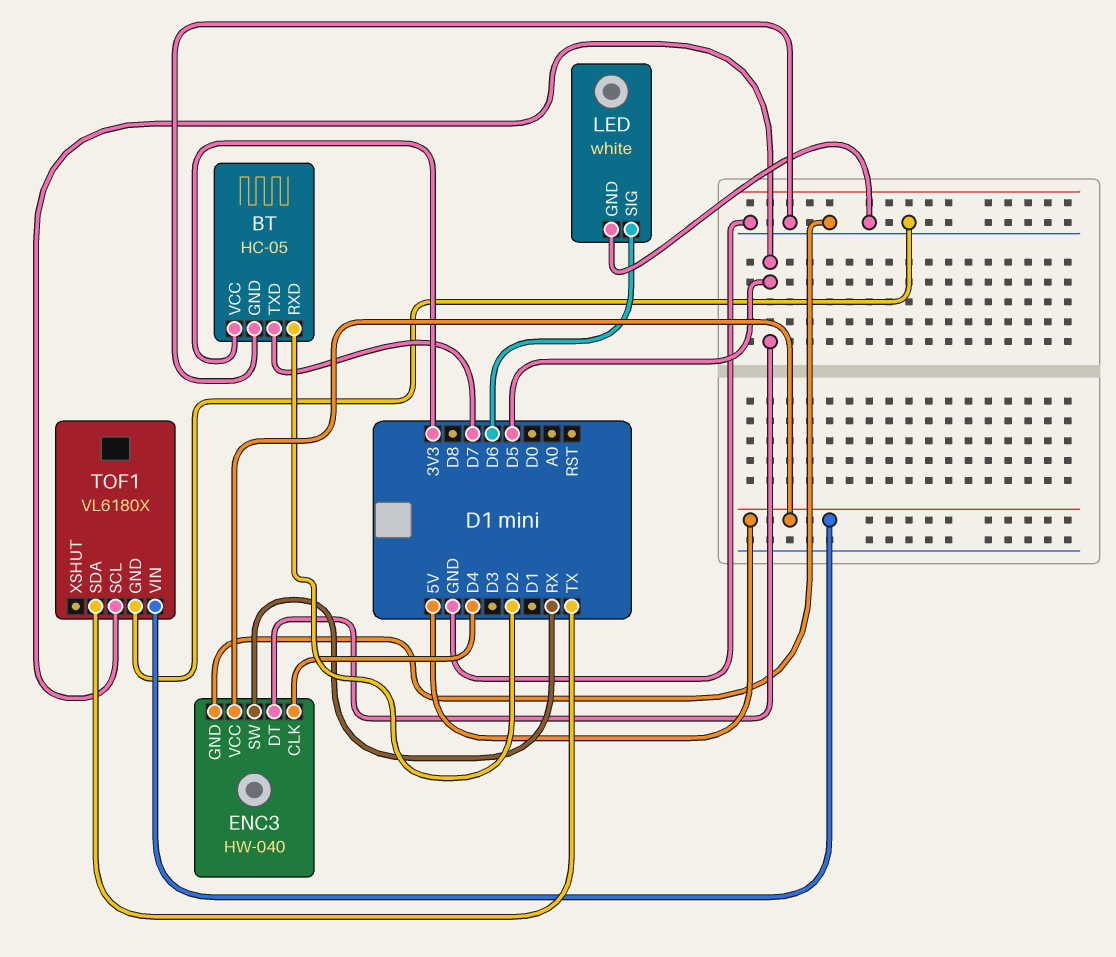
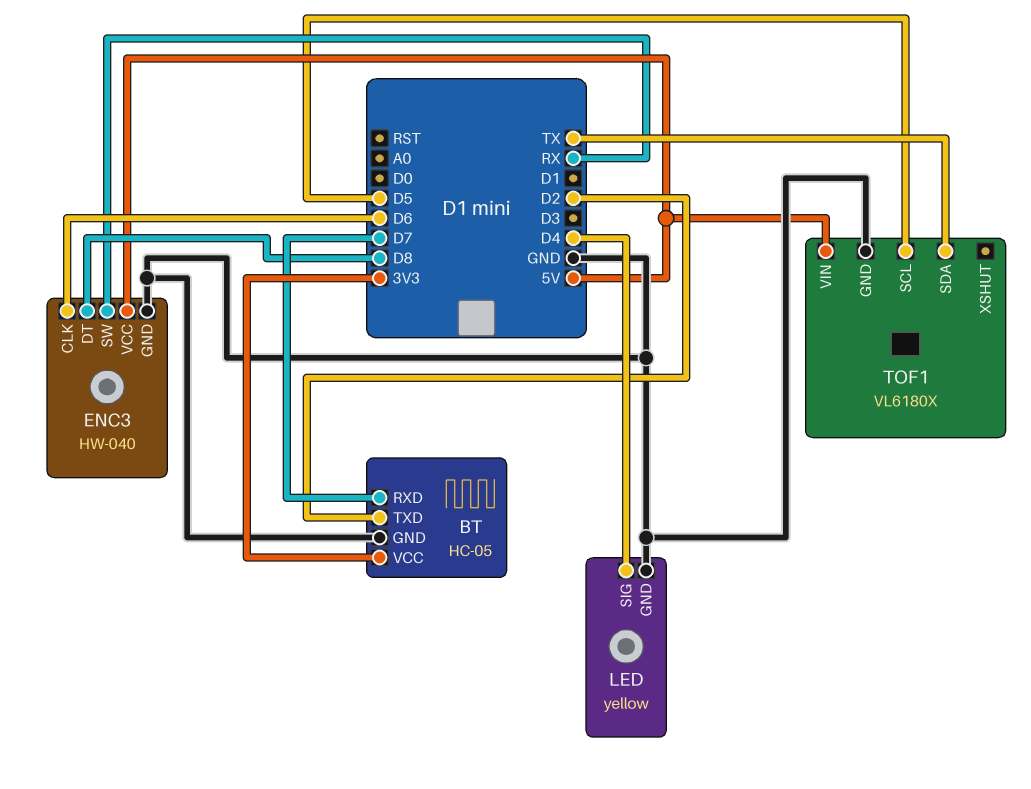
BT pin RXD: D2 -> D7
BT pin TXD: D7 -> D2
ENC3 pin CLK: D4 -> D6
ENC3 pin DT: D5 -> D8
LED: white -> yellow
LED pin SIG: D6 -> D4

